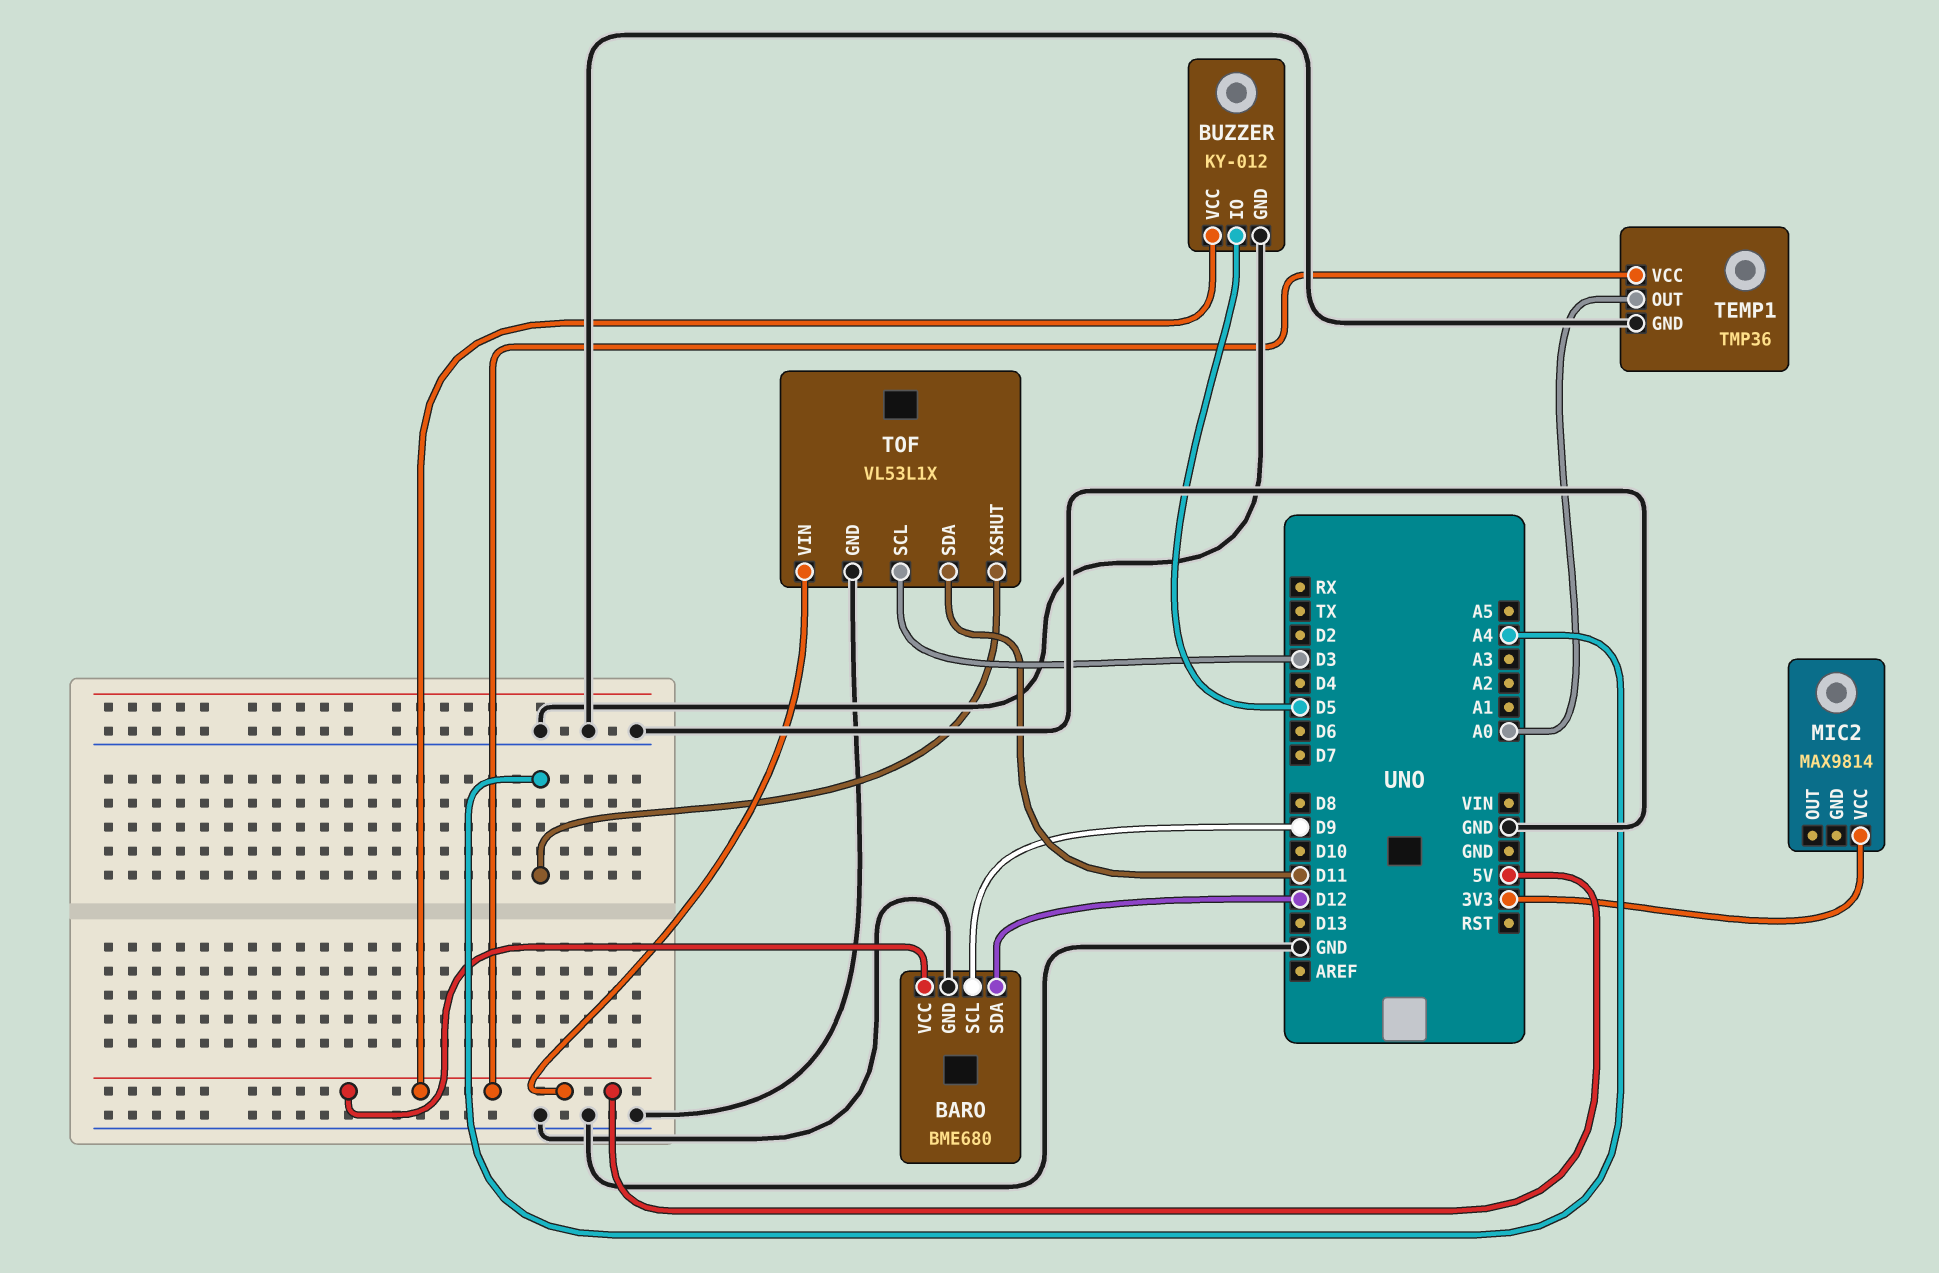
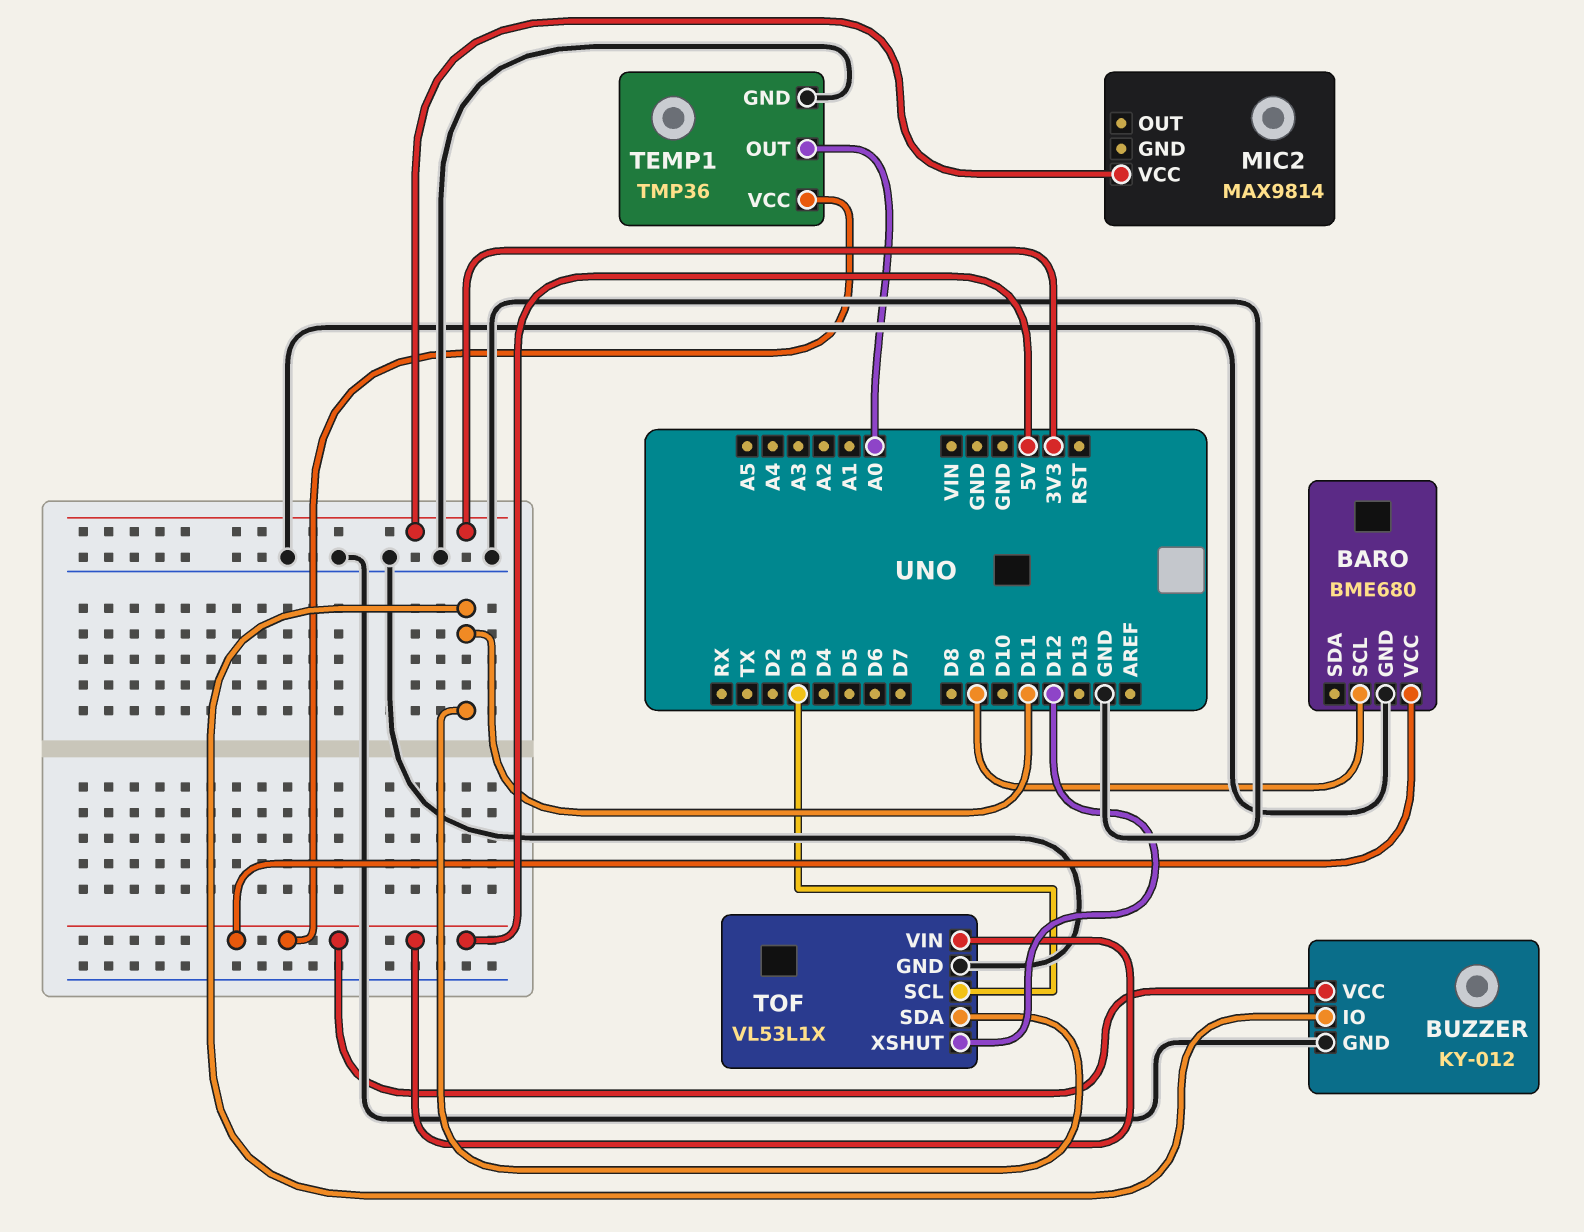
BARO pin SDA: D12 -> none
BUZZER pin IO: D5 -> D11
TOF pin XSHUT: A4 -> D12

